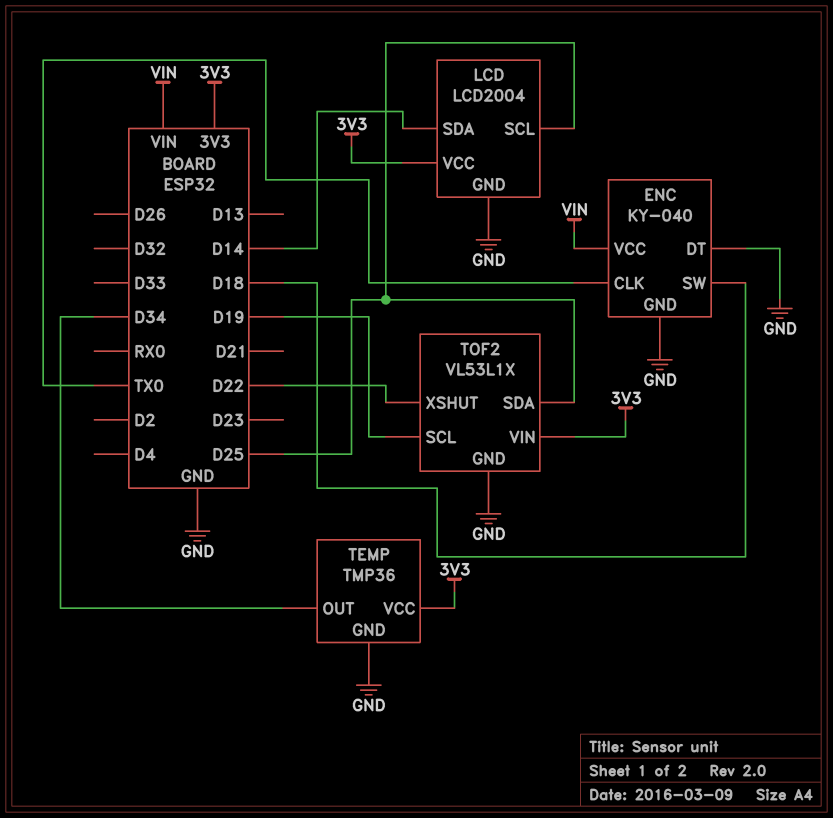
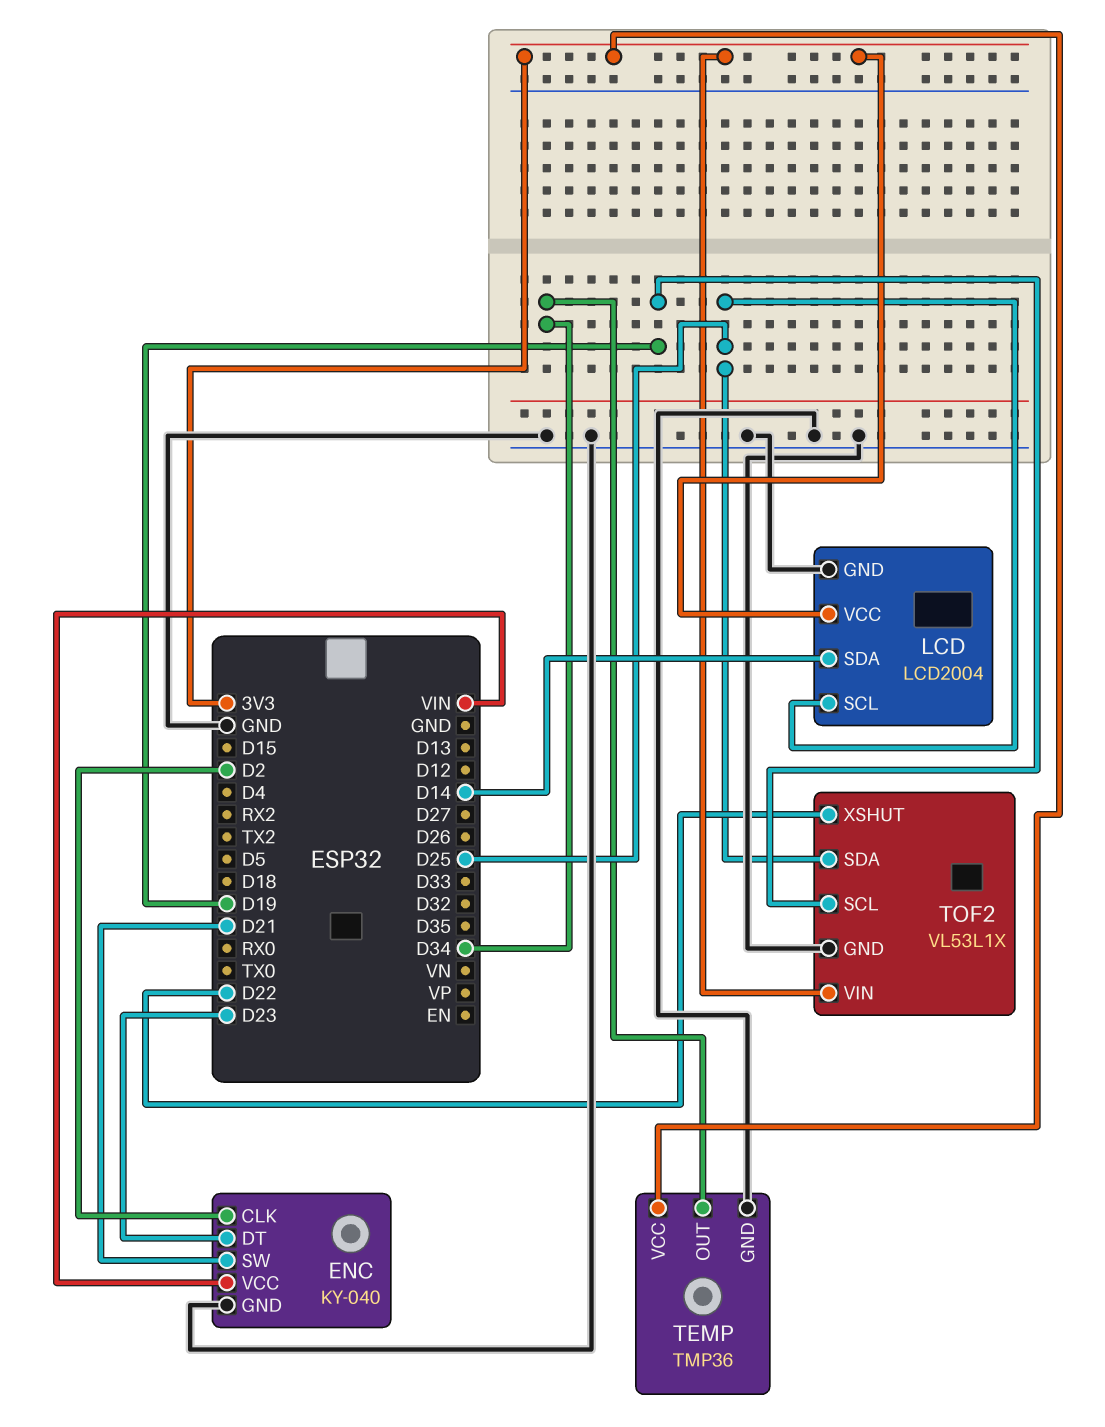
ENC pin CLK: TX0 -> D2
ENC pin DT: GND -> D23
ENC pin SW: D18 -> D21

